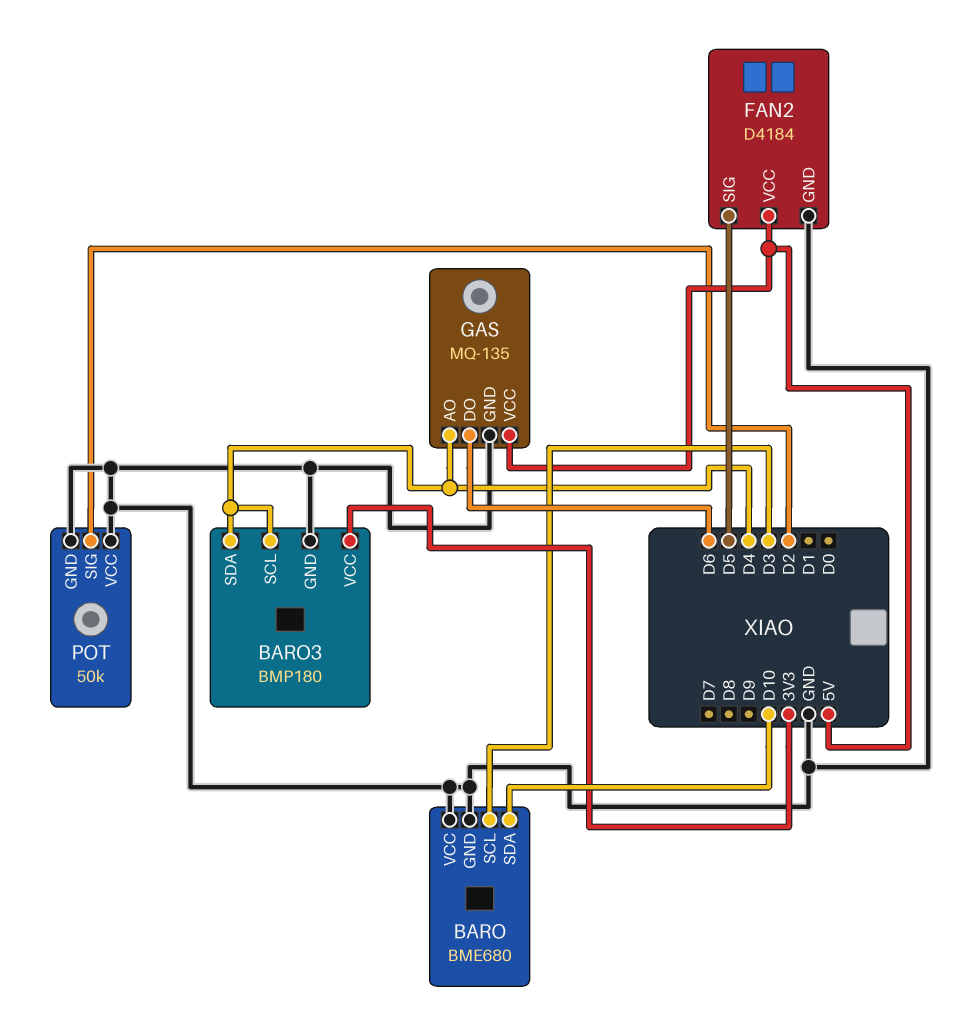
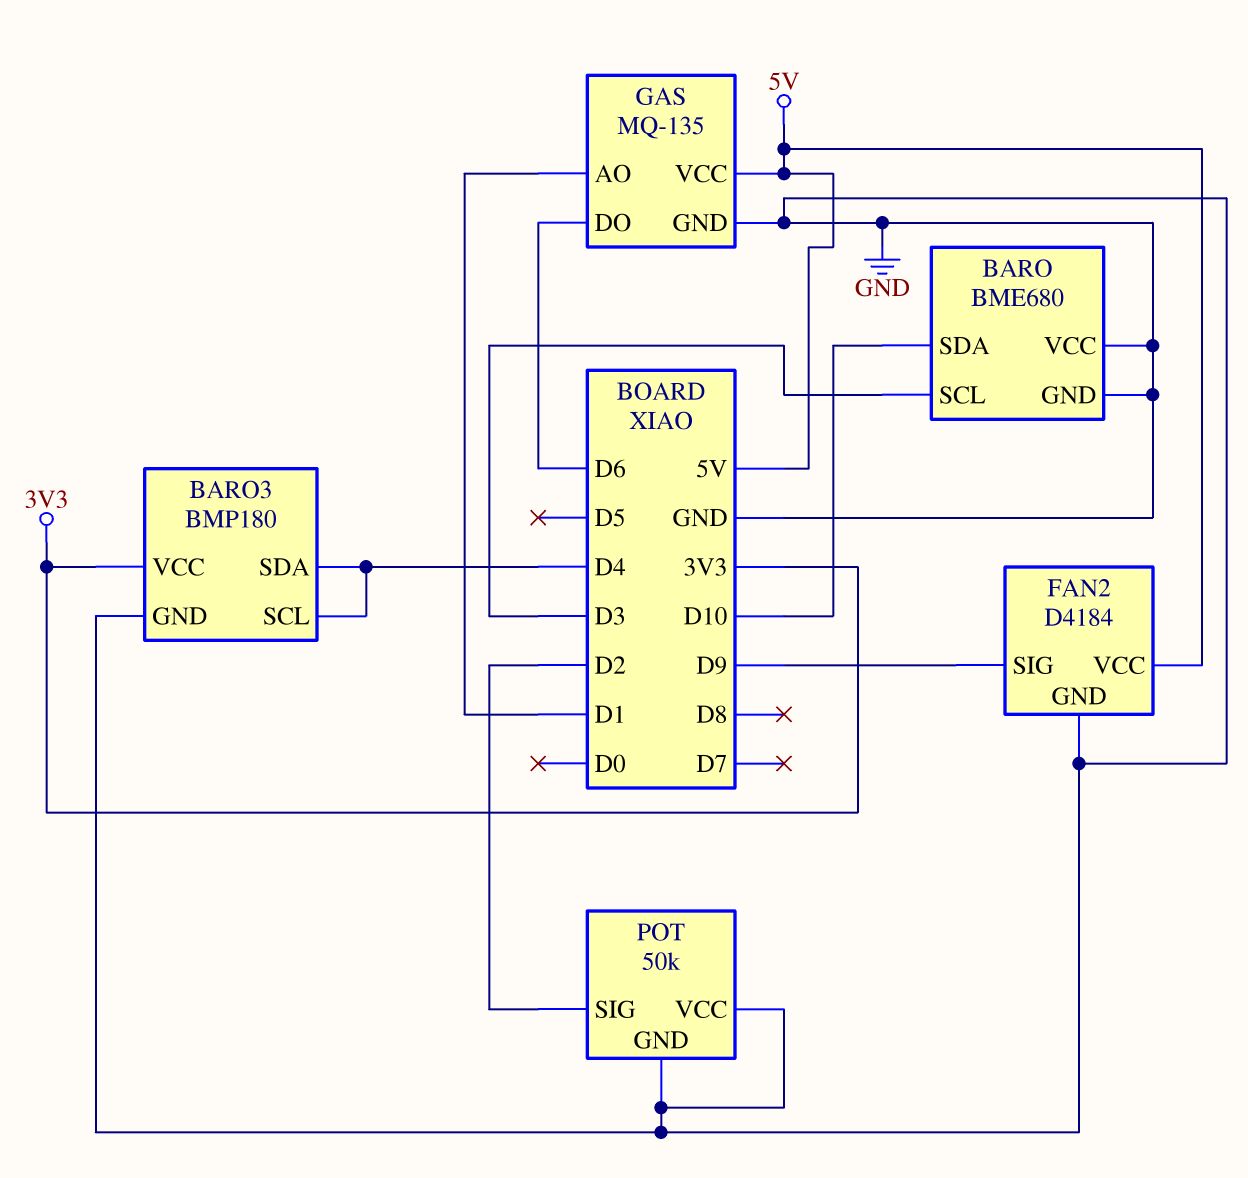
FAN2 pin SIG: D5 -> D9
GAS pin AO: D4 -> D1

